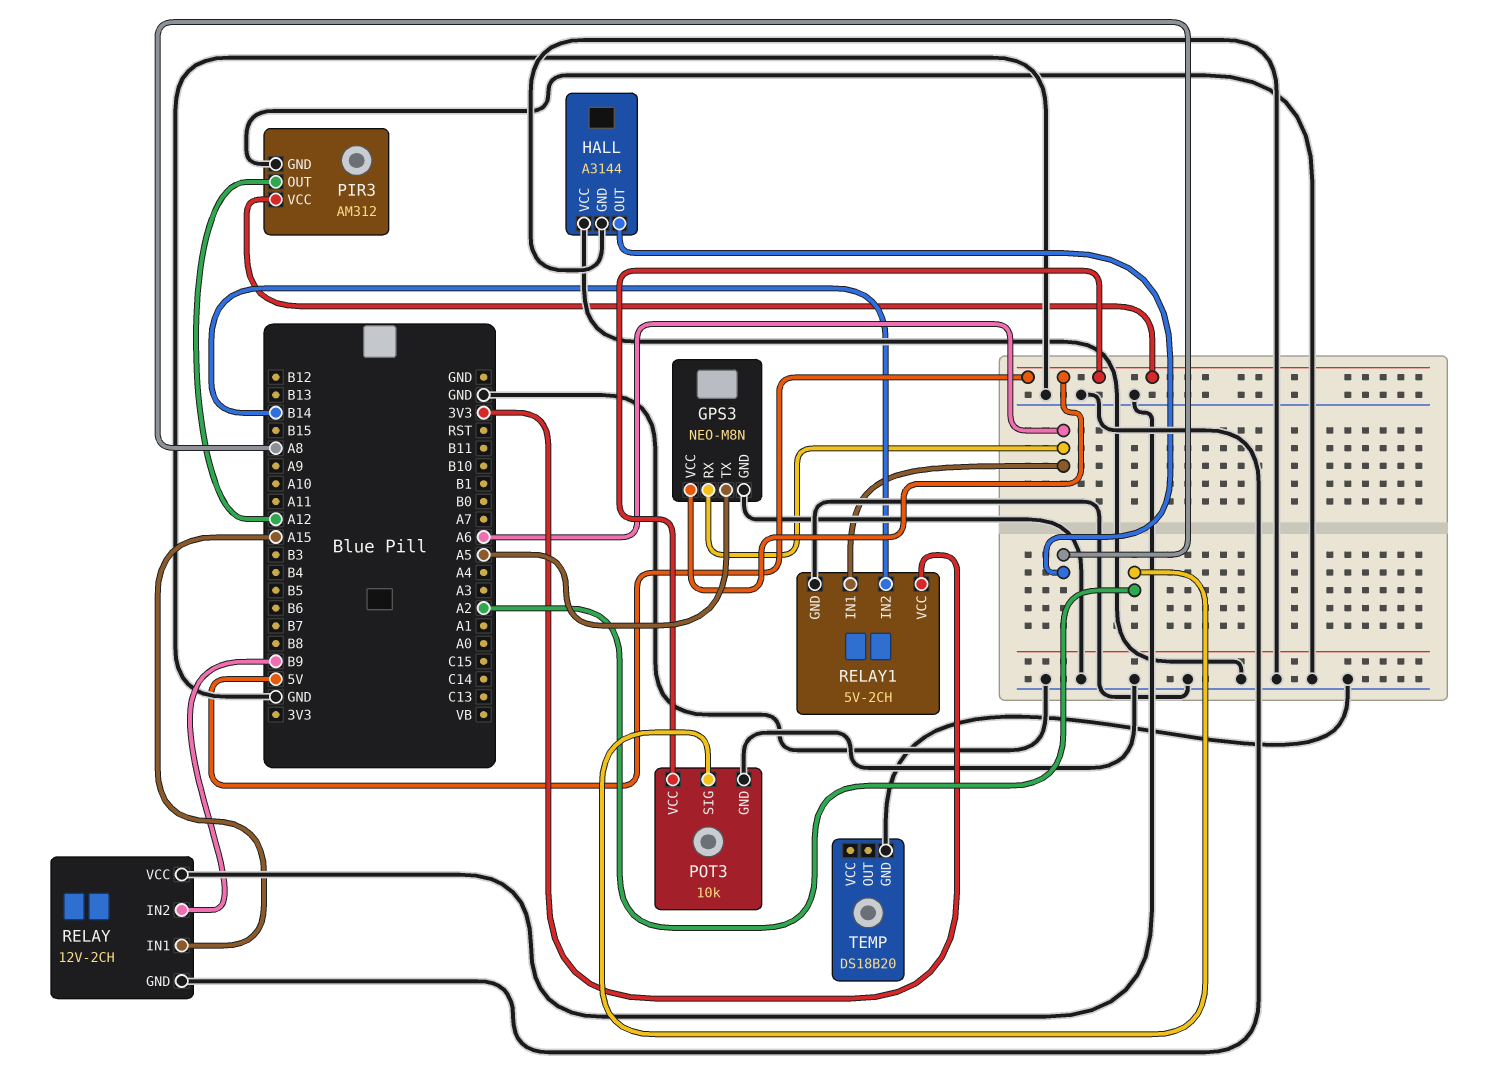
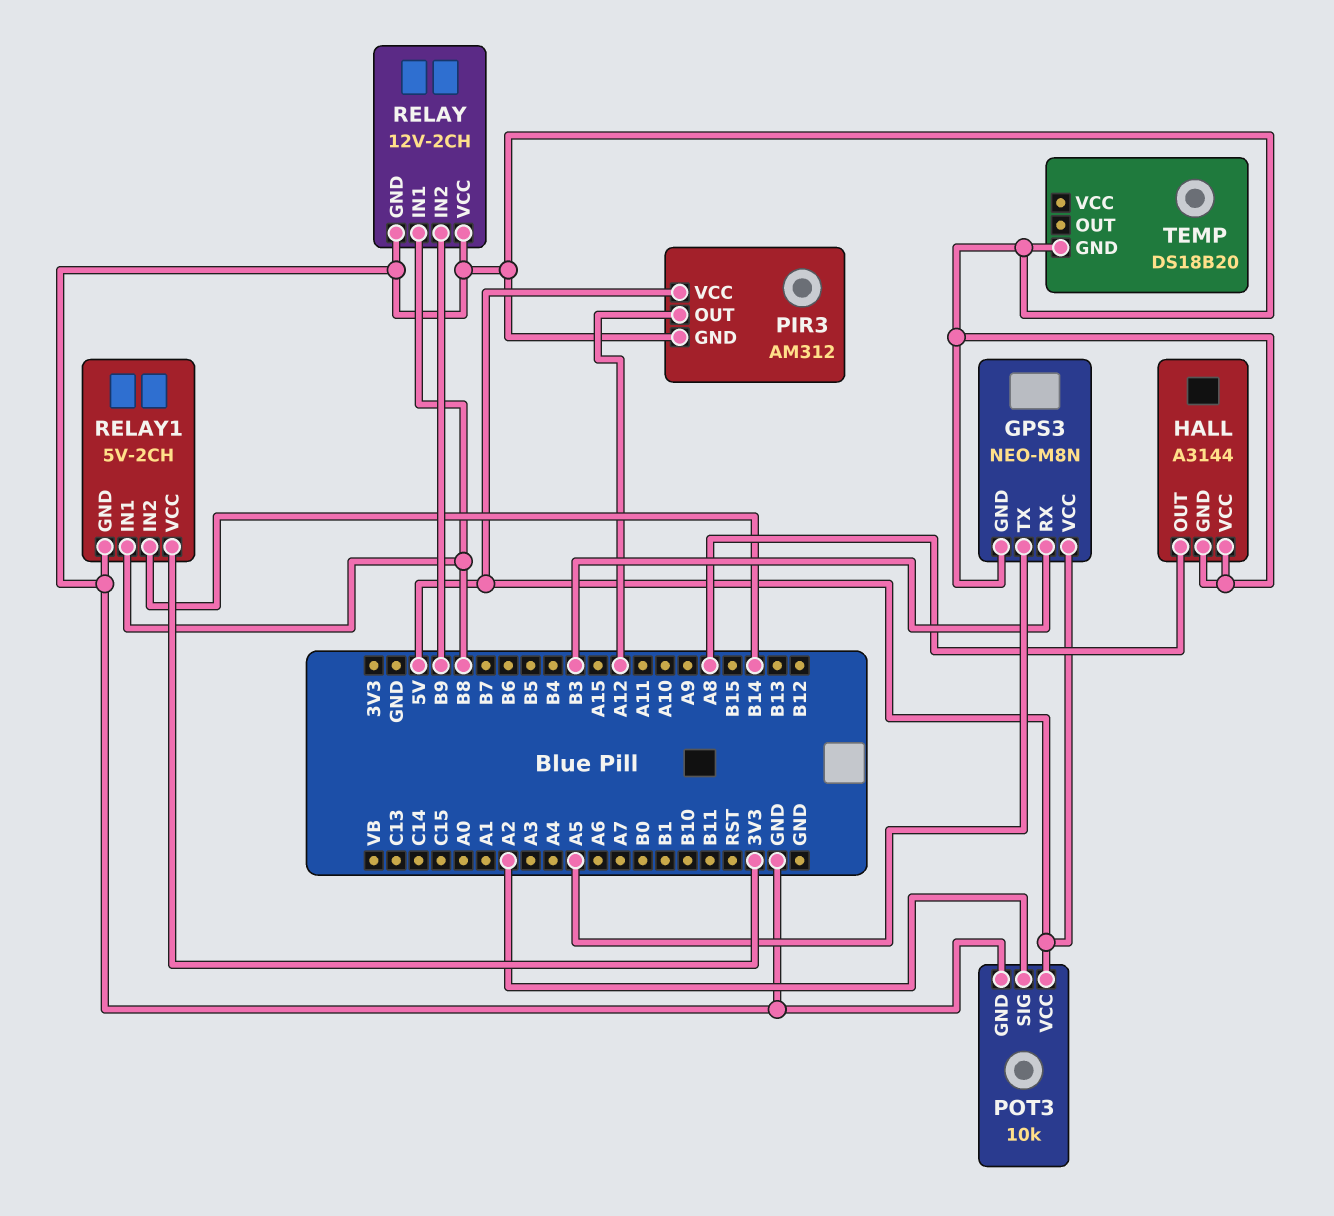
GPS3 pin RX: A6 -> B3
RELAY pin IN1: A15 -> B8
RELAY1 pin IN1: A6 -> B8

